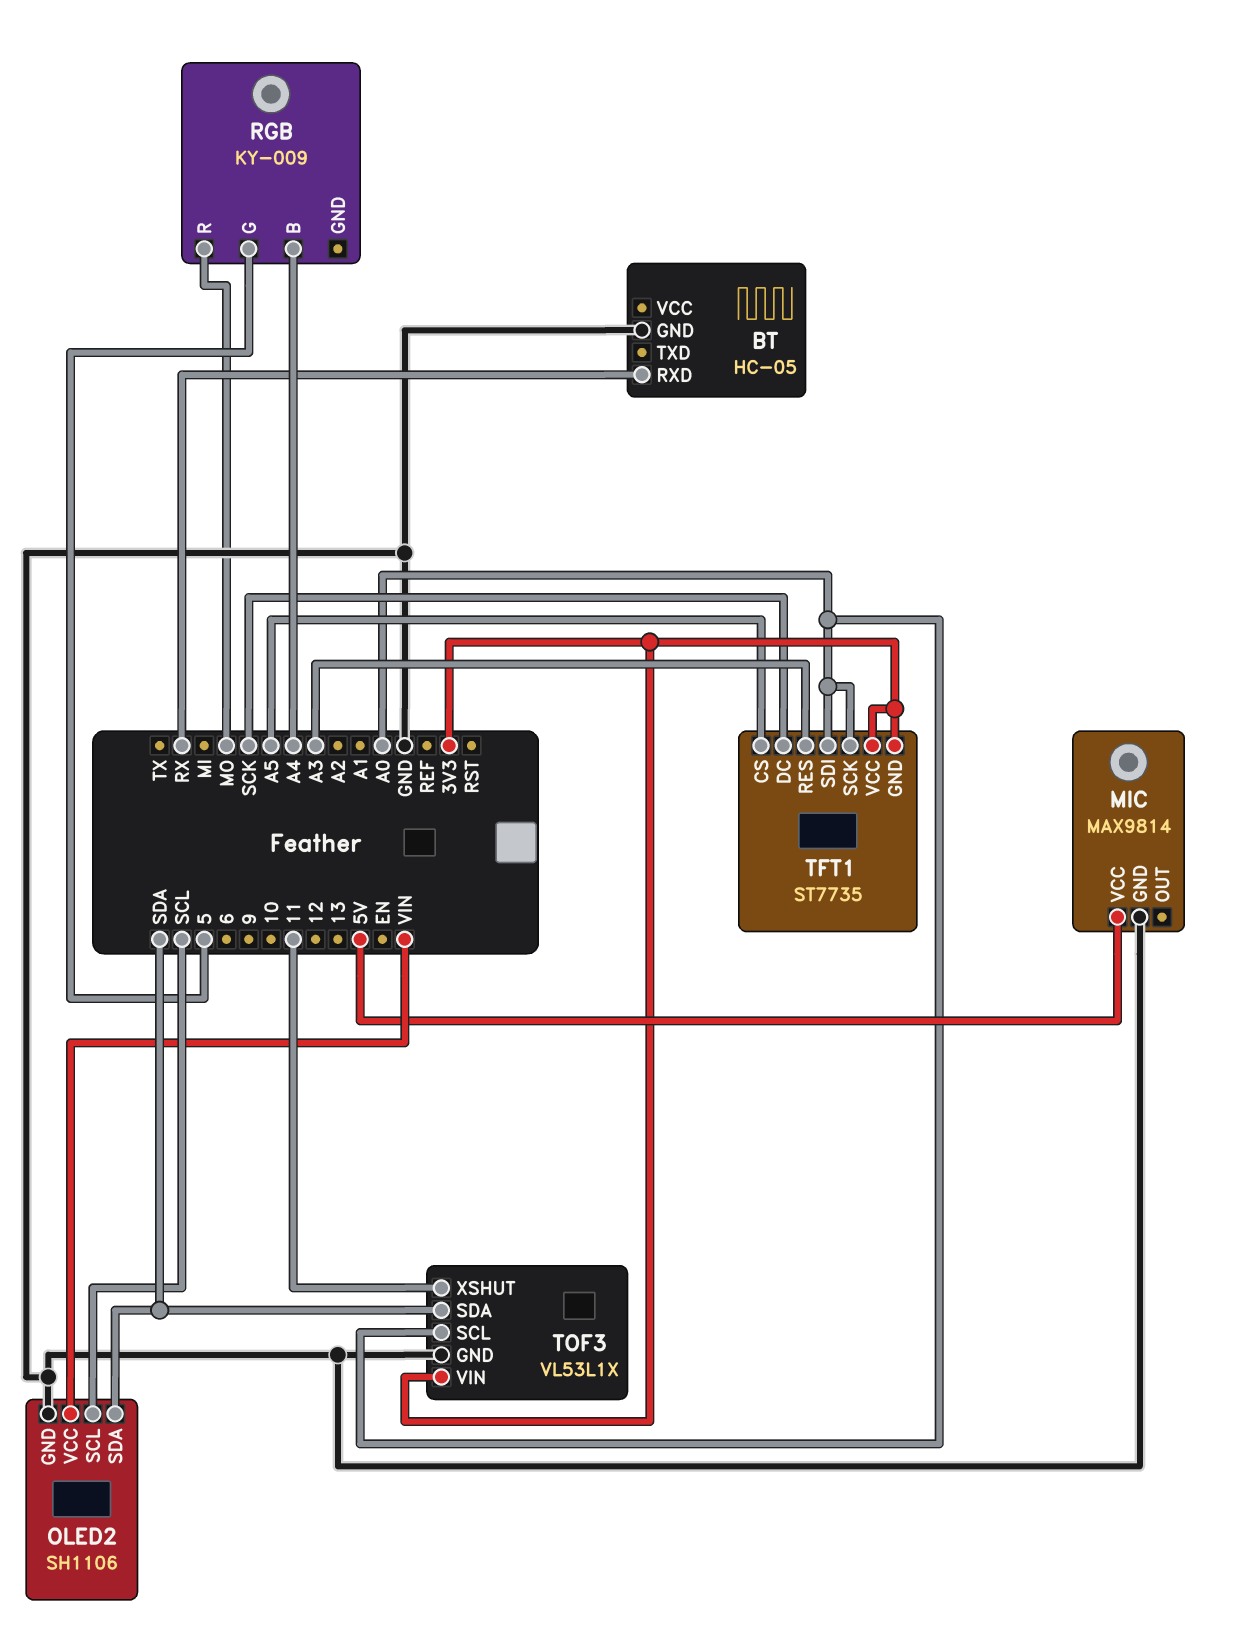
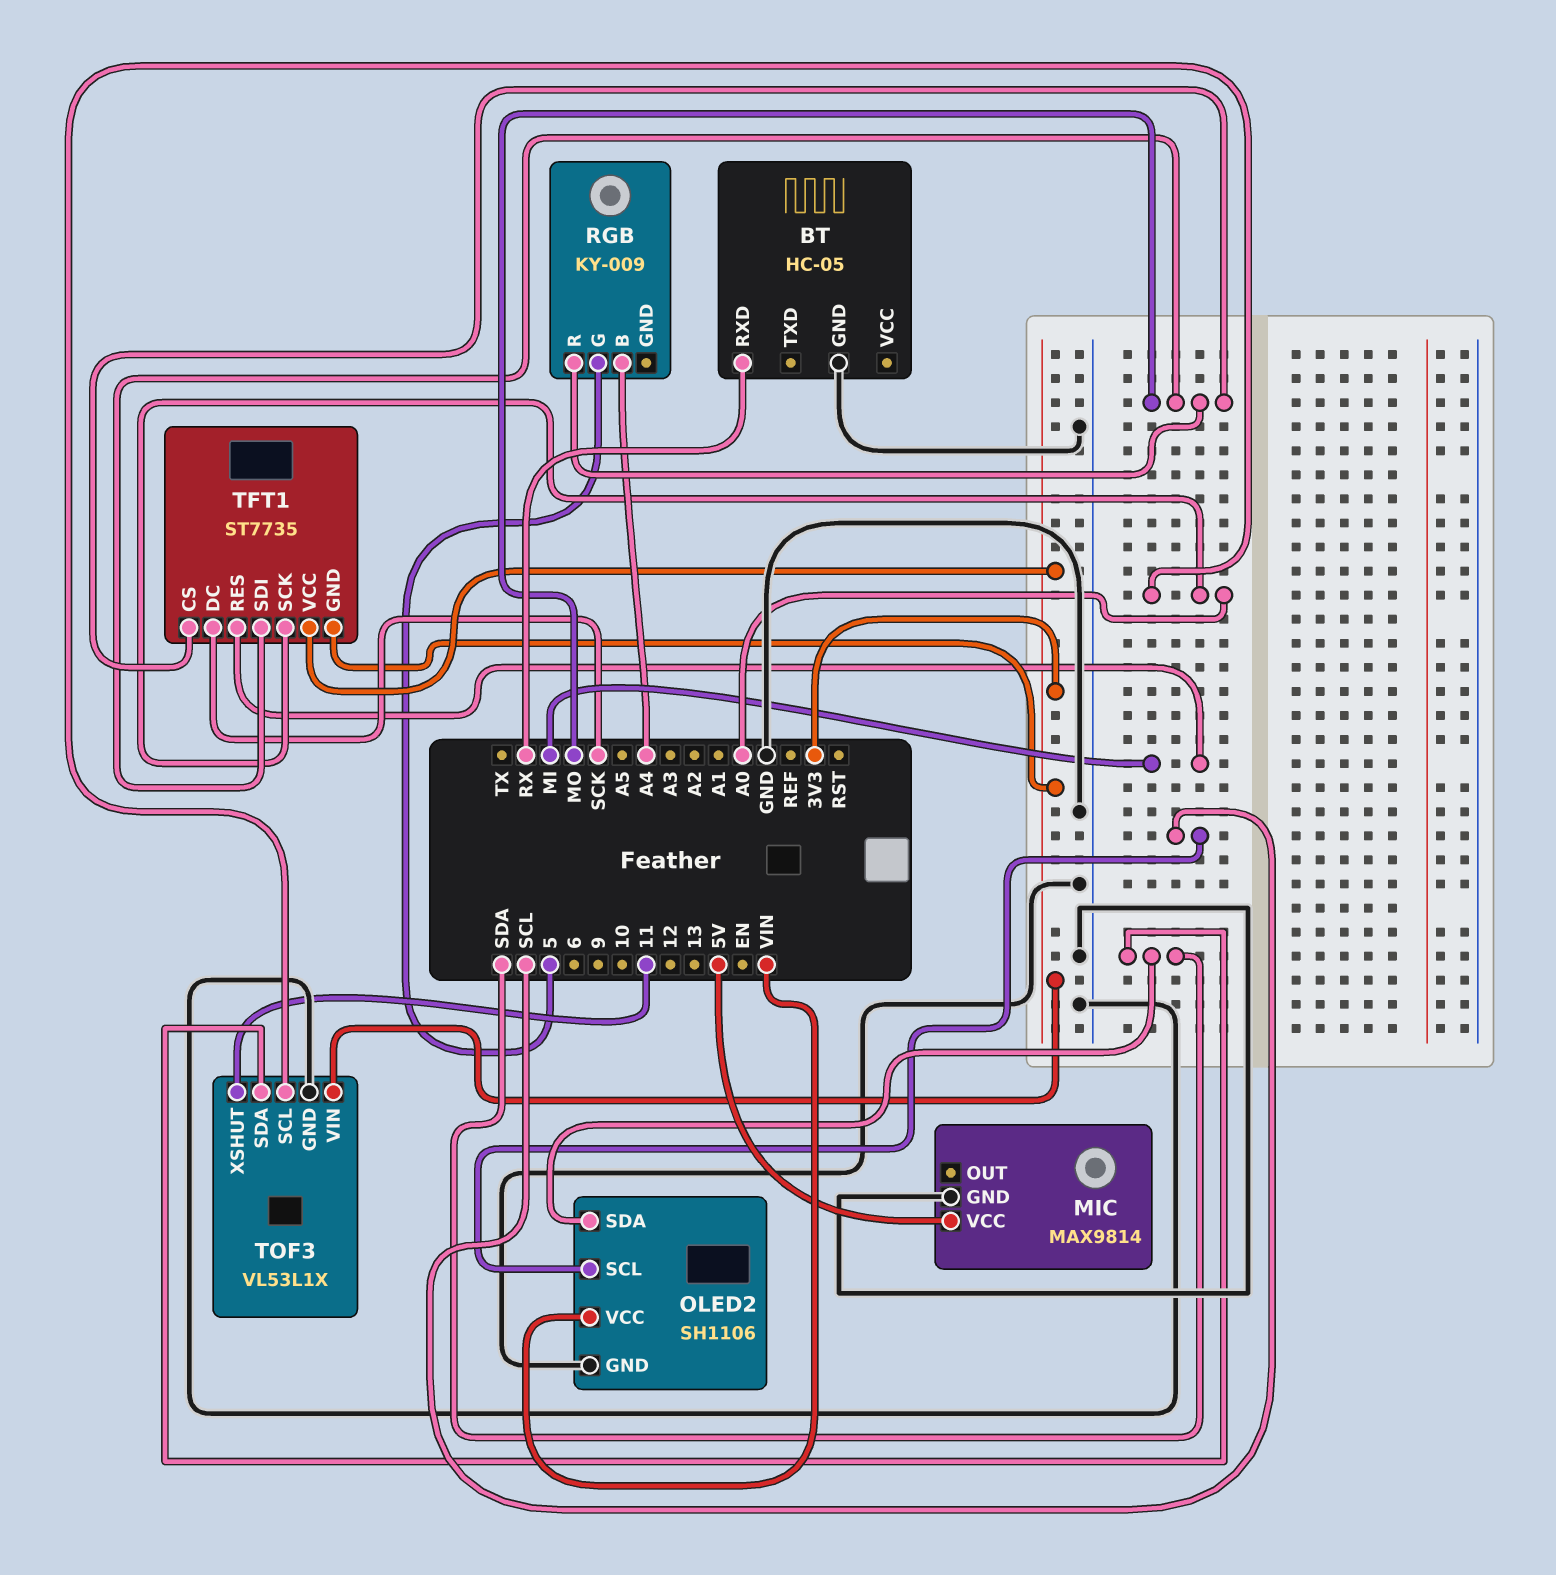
TFT1 pin CS: A5 -> MO
TFT1 pin RES: A3 -> MI
TFT1 pin SDI: A0 -> MO

